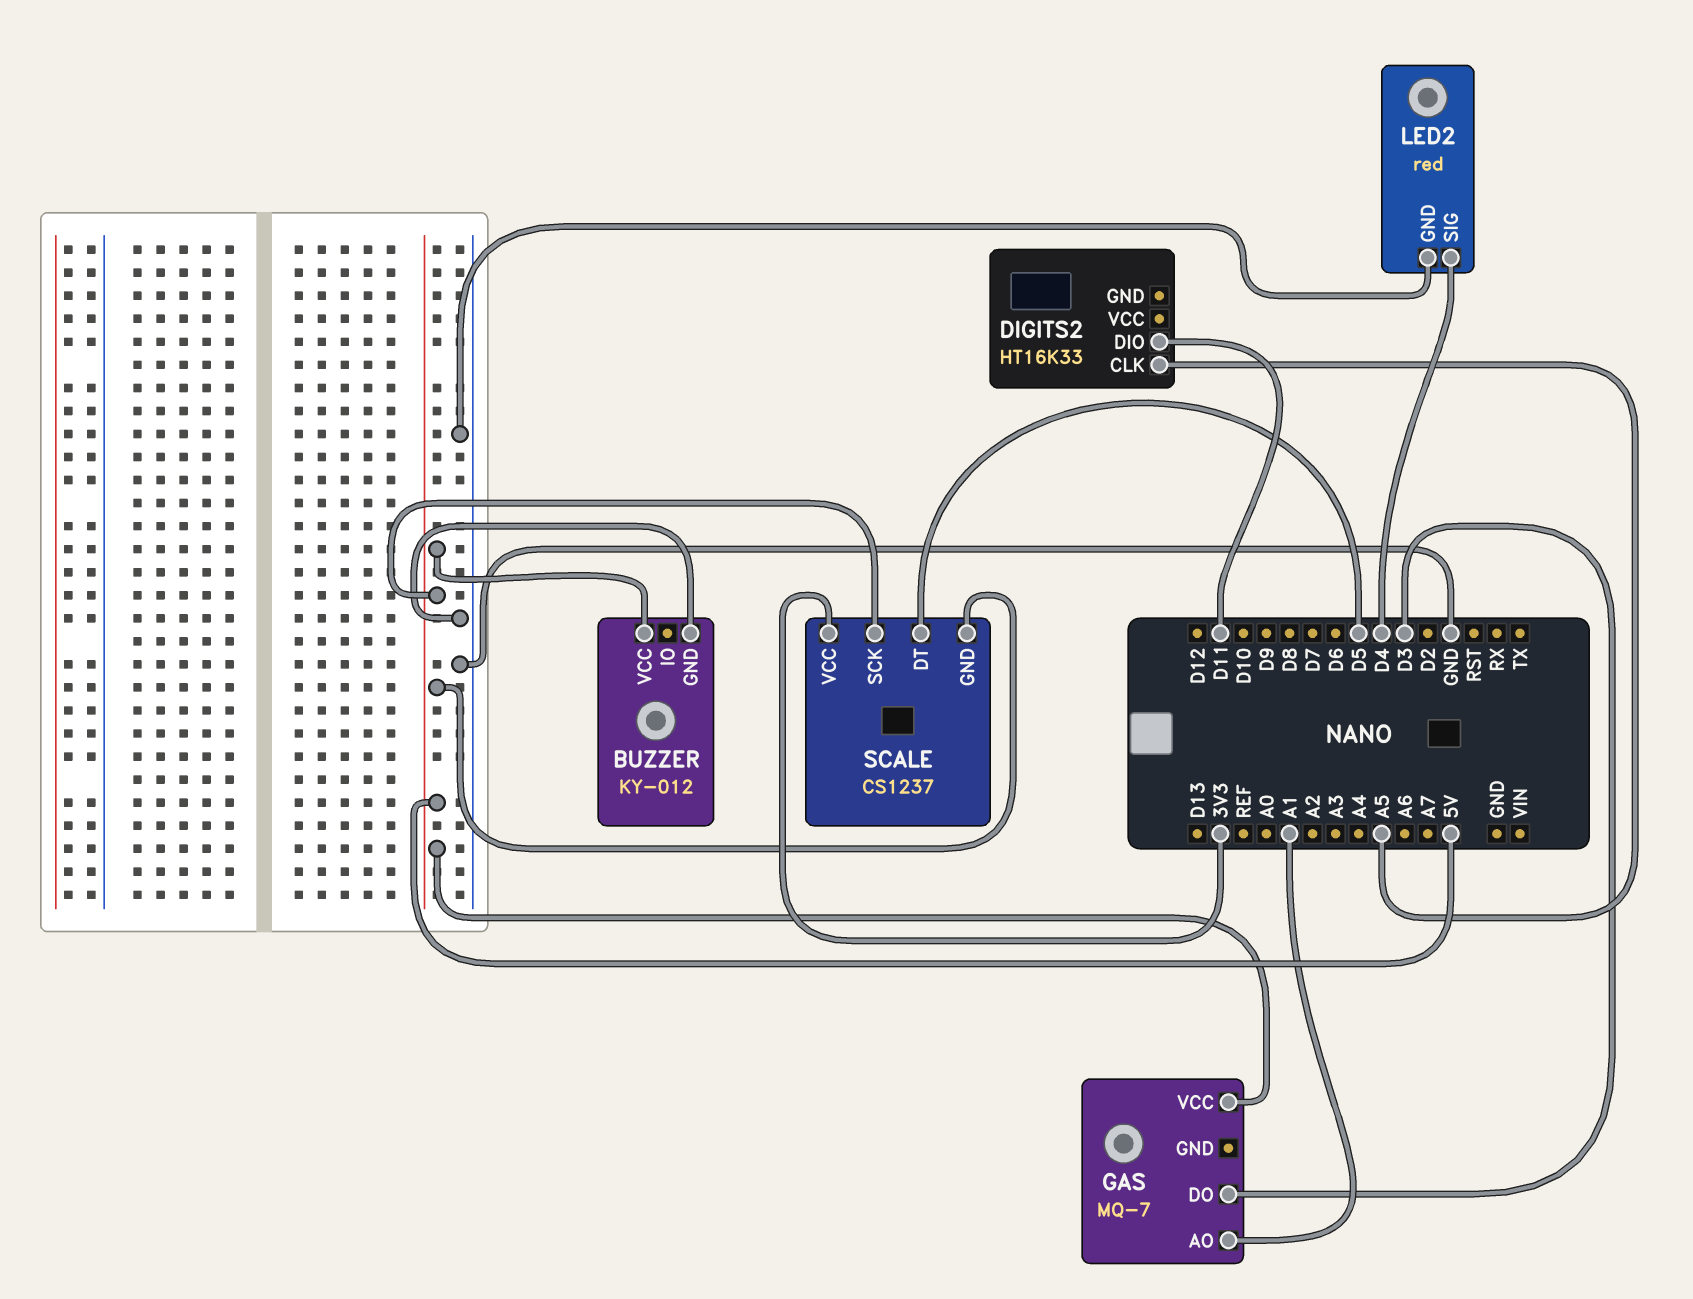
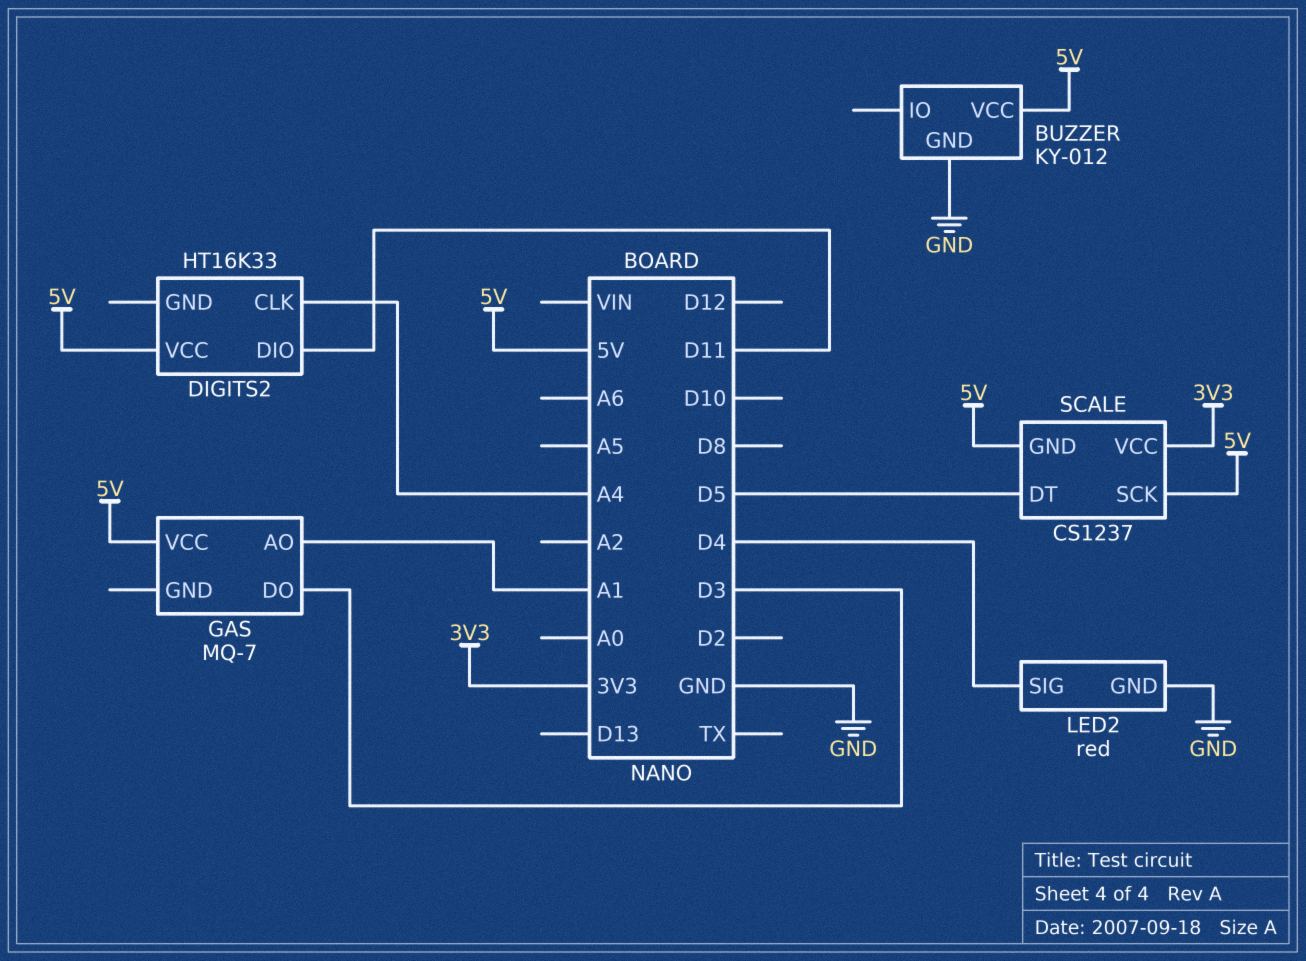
DIGITS2 pin CLK: A5 -> A4
DIGITS2 pin VCC: none -> 5V

